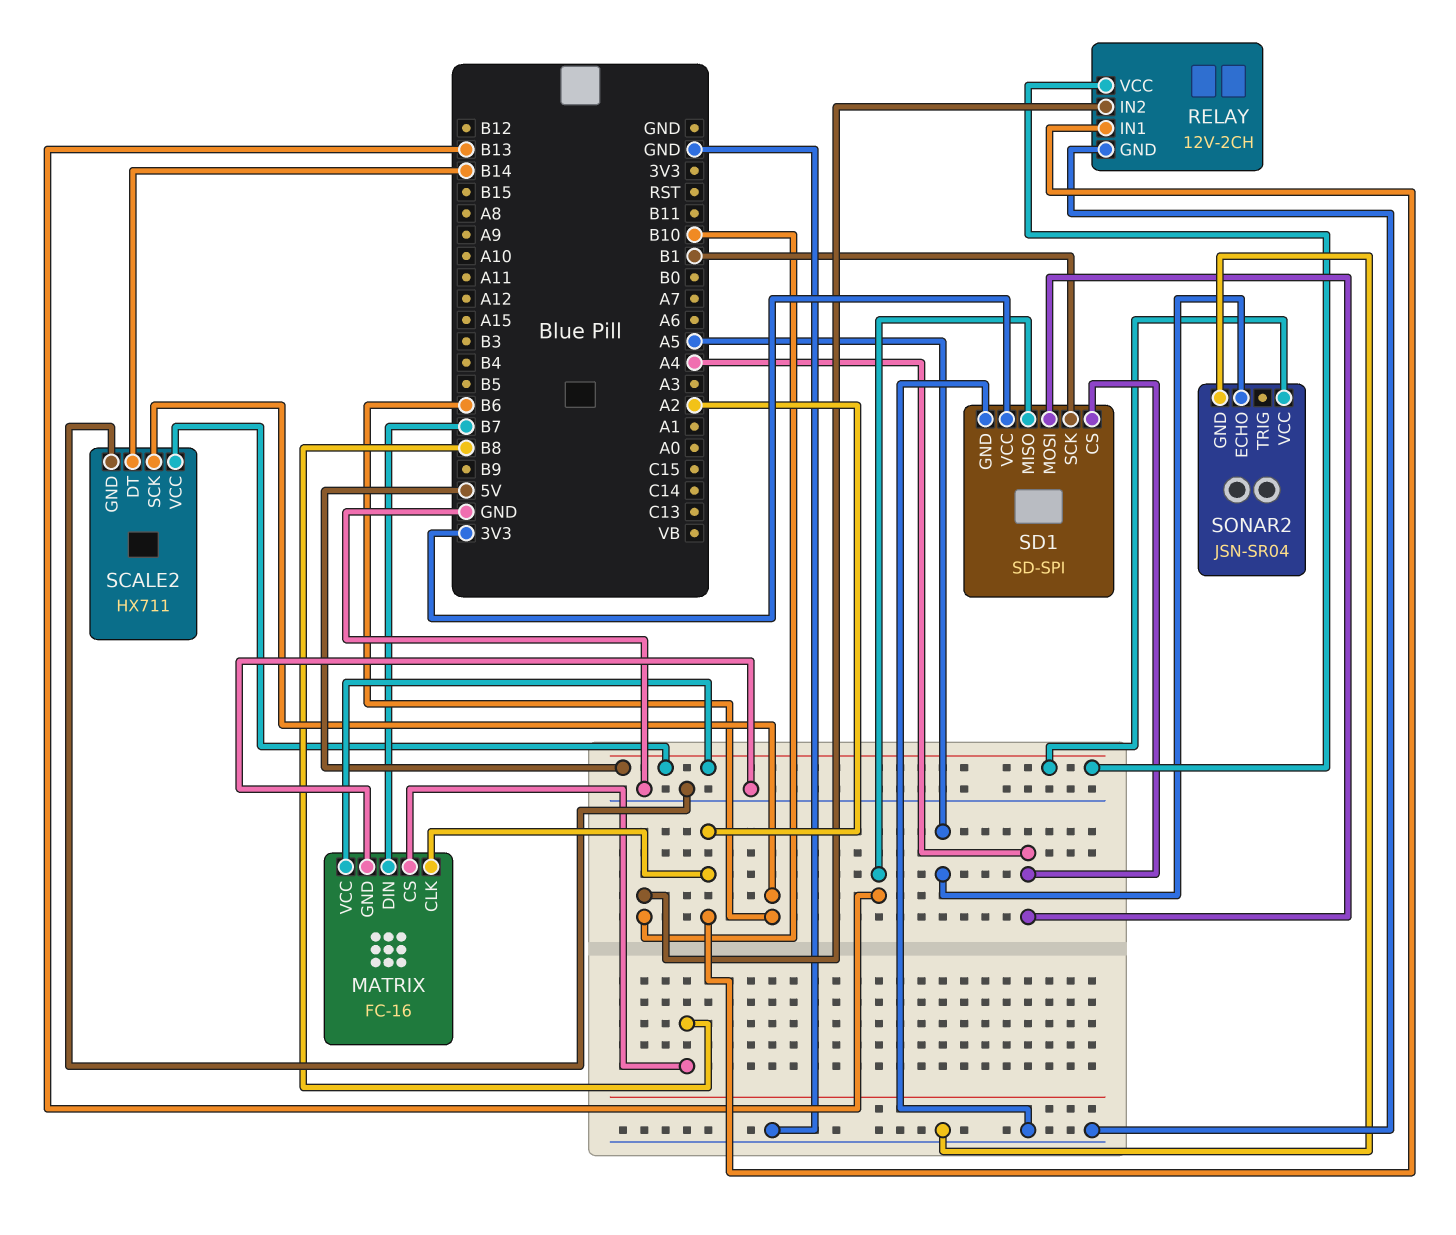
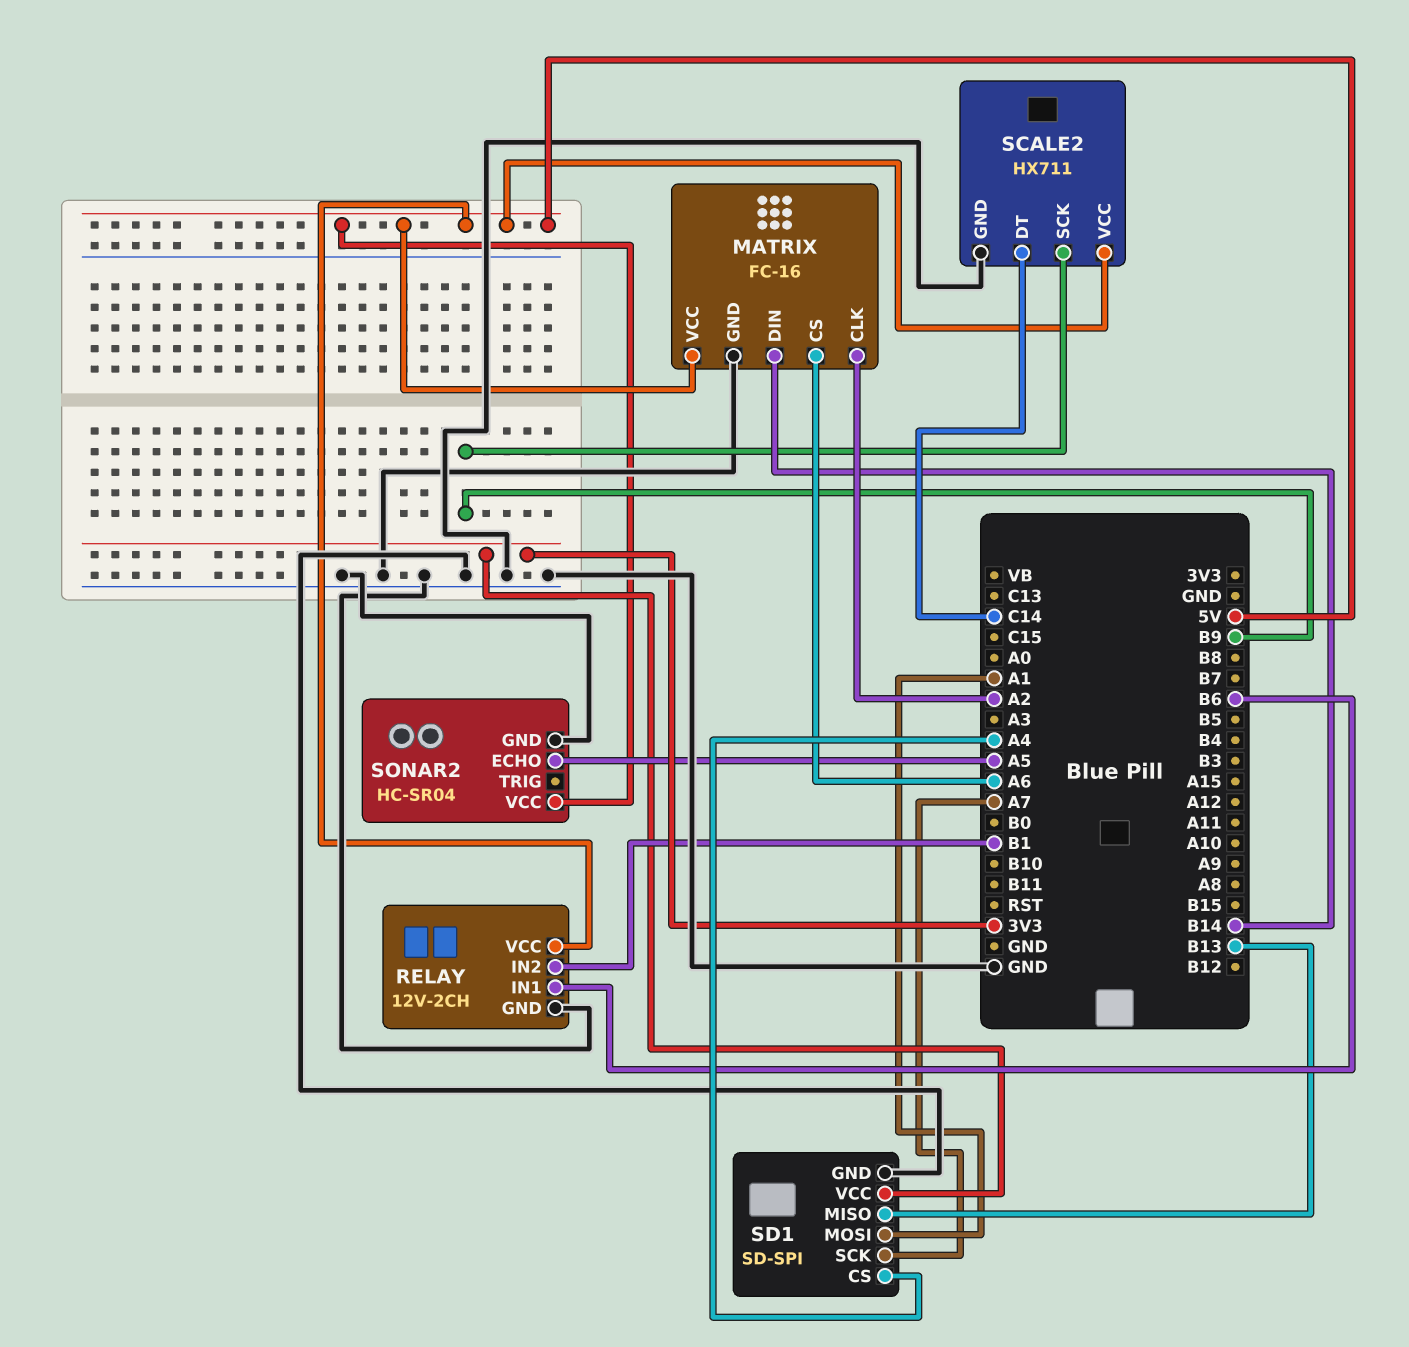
MATRIX pin CS: B8 -> A6
MATRIX pin DIN: B7 -> B14
RELAY pin IN1: A2 -> B6
RELAY pin IN2: B10 -> B1
SCALE2 pin DT: B14 -> C14
SCALE2 pin SCK: B6 -> B9
SD1 pin MOSI: A4 -> A1
SD1 pin SCK: B1 -> A7
SONAR2: JSN-SR04 -> HC-SR04

